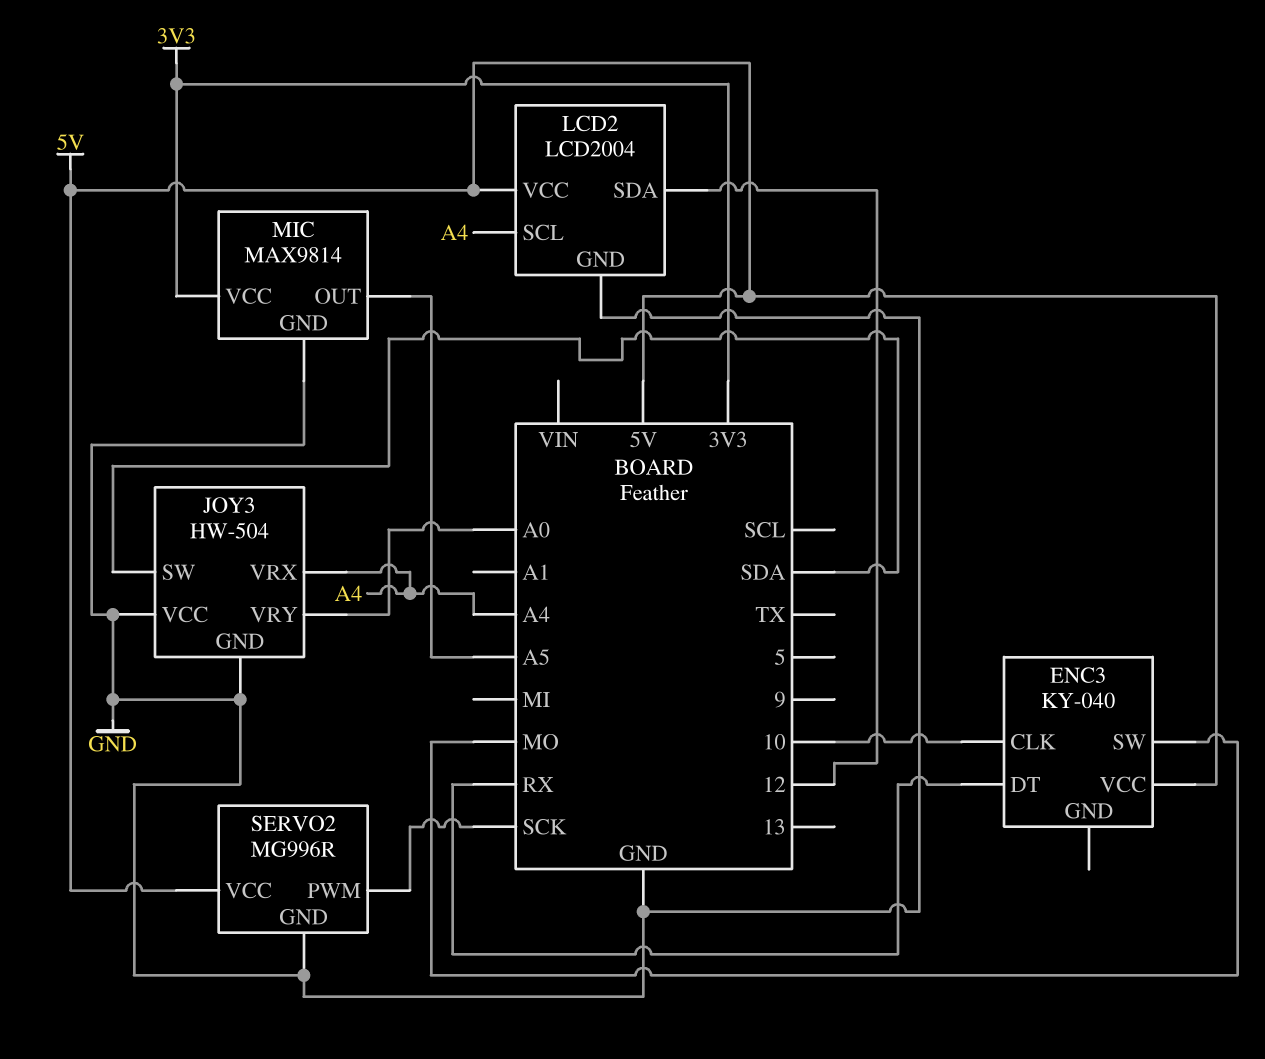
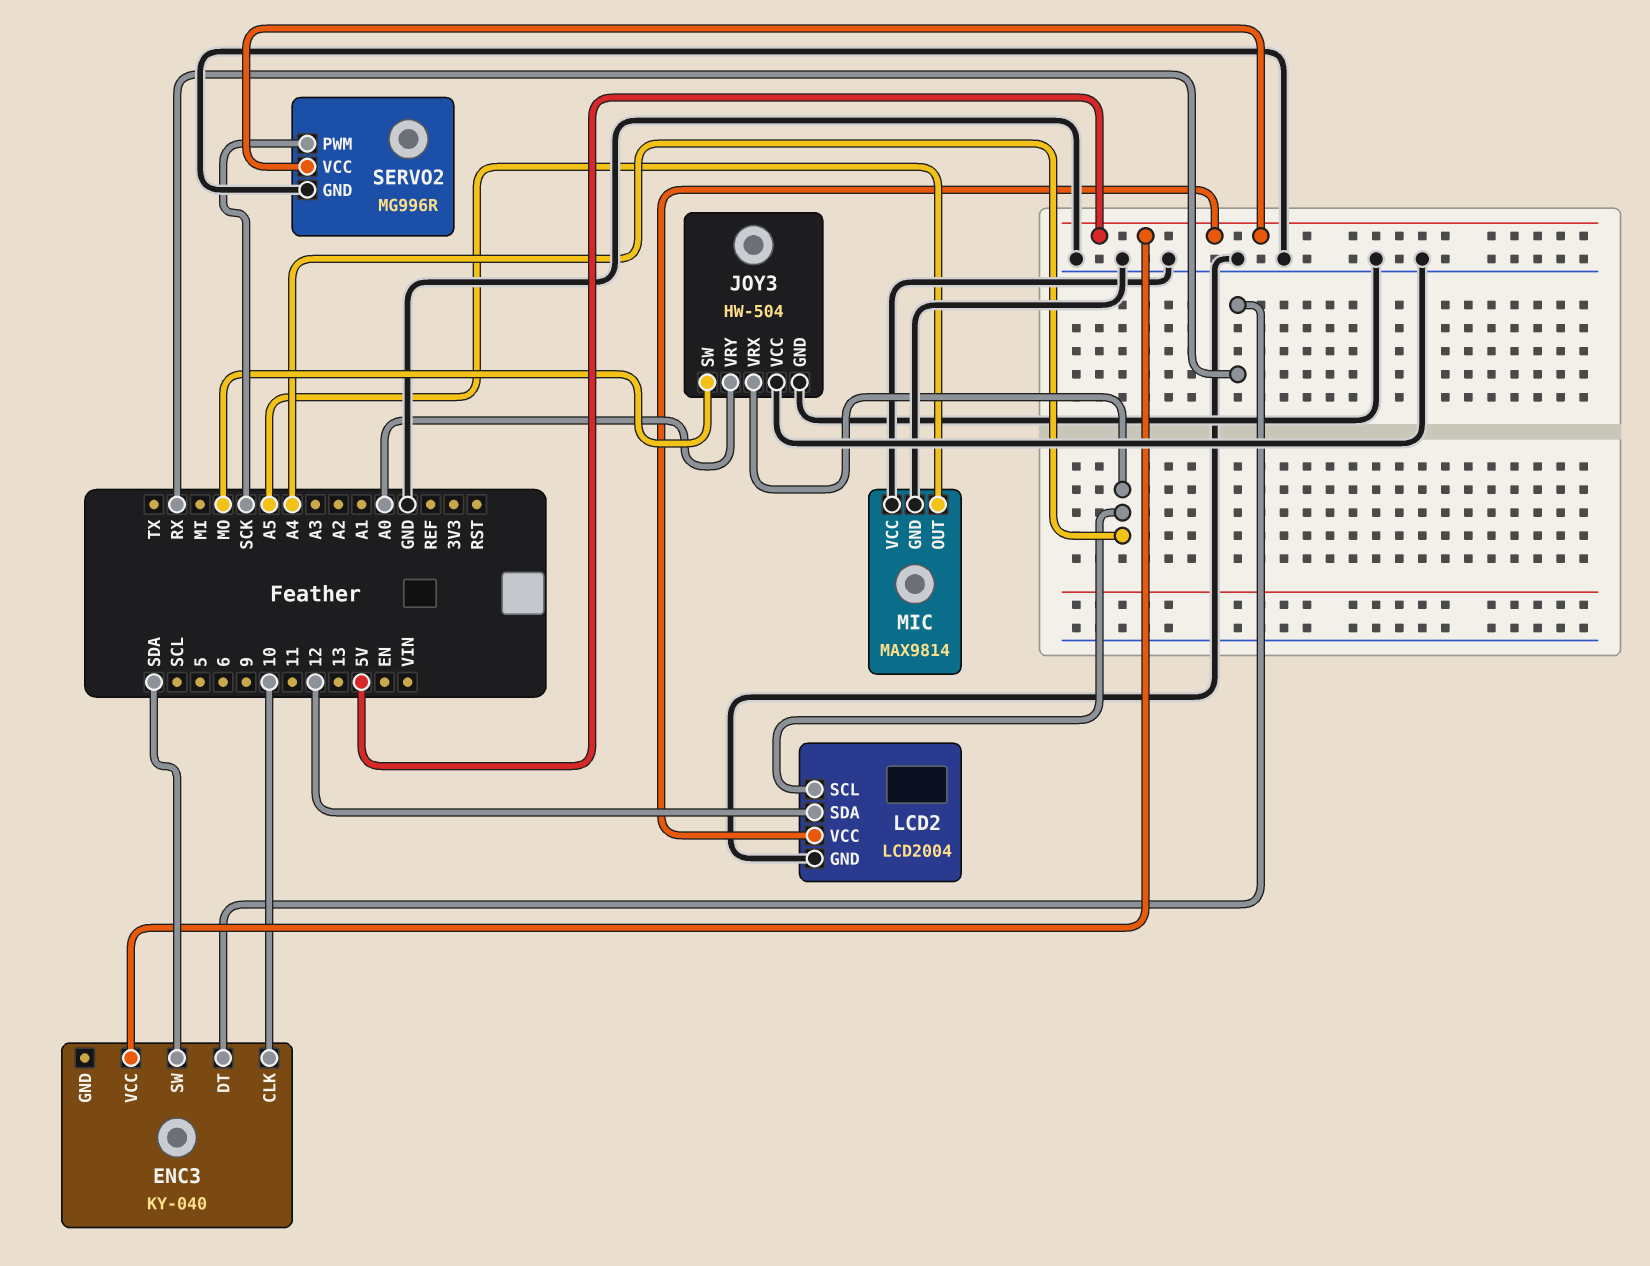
ENC3 pin SW: MO -> SDA
JOY3 pin SW: SDA -> MO
MIC pin VCC: 3V3 -> GND

